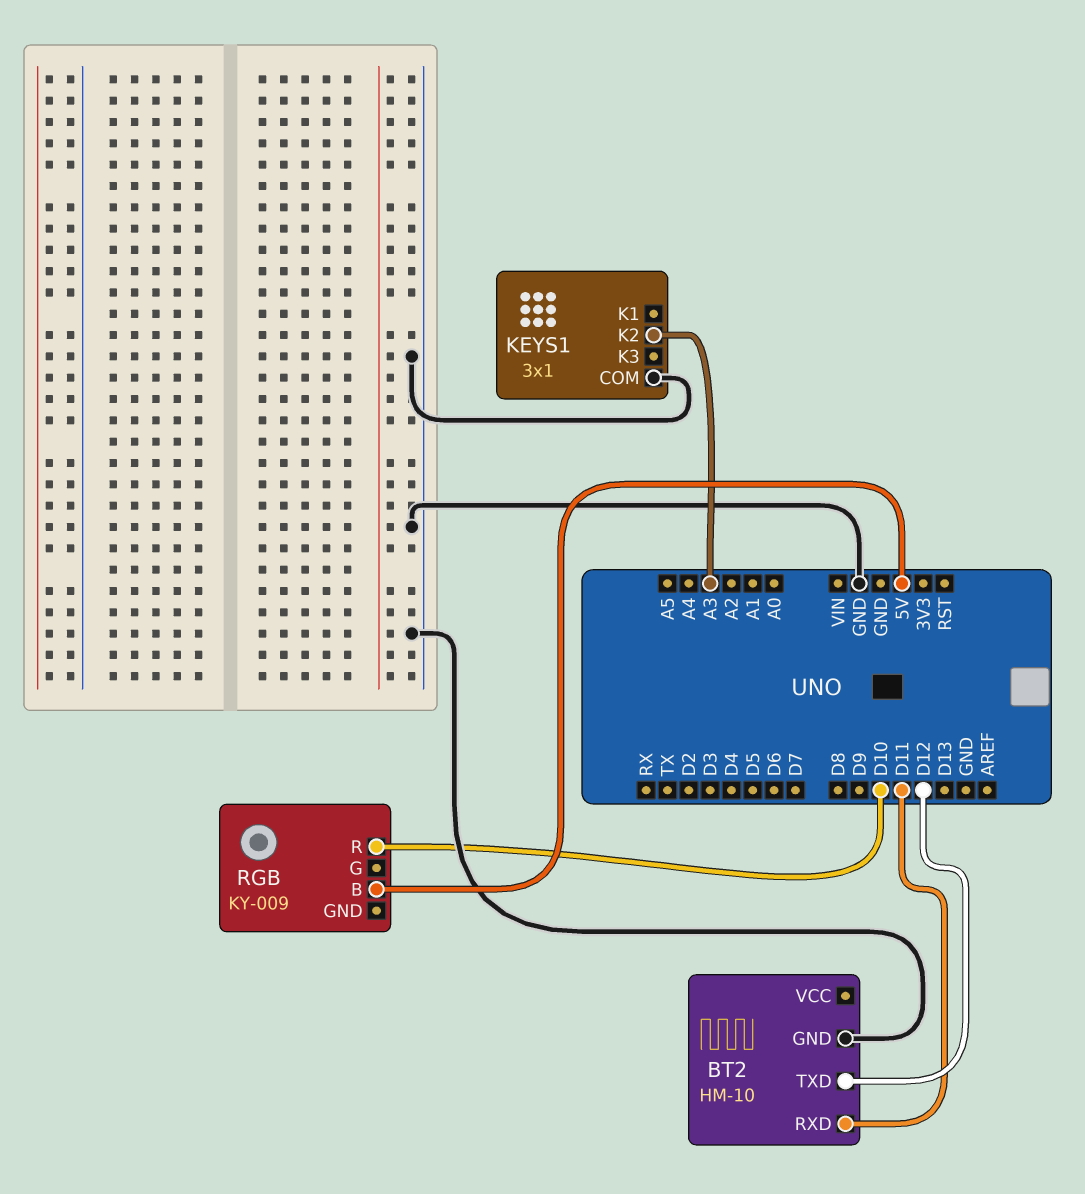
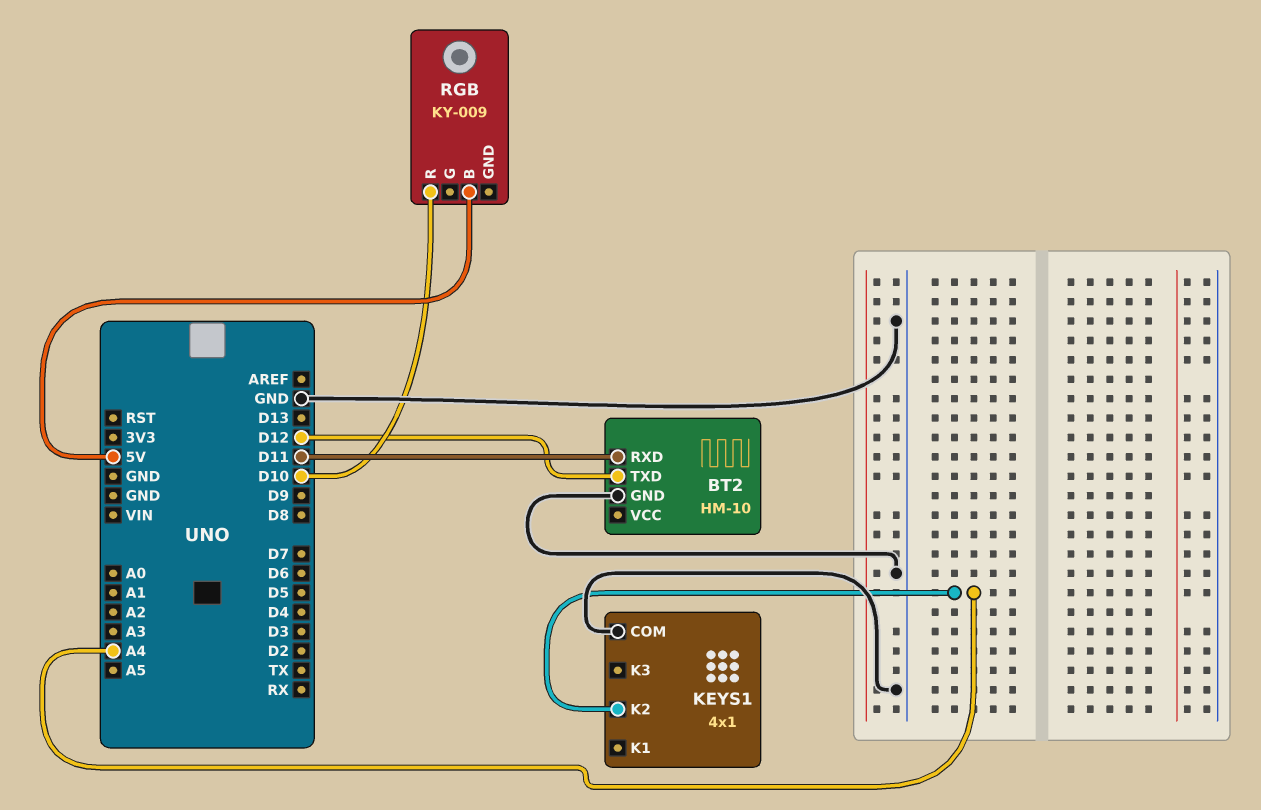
KEYS1: 3x1 -> 4x1
KEYS1 pin K2: A3 -> A4

